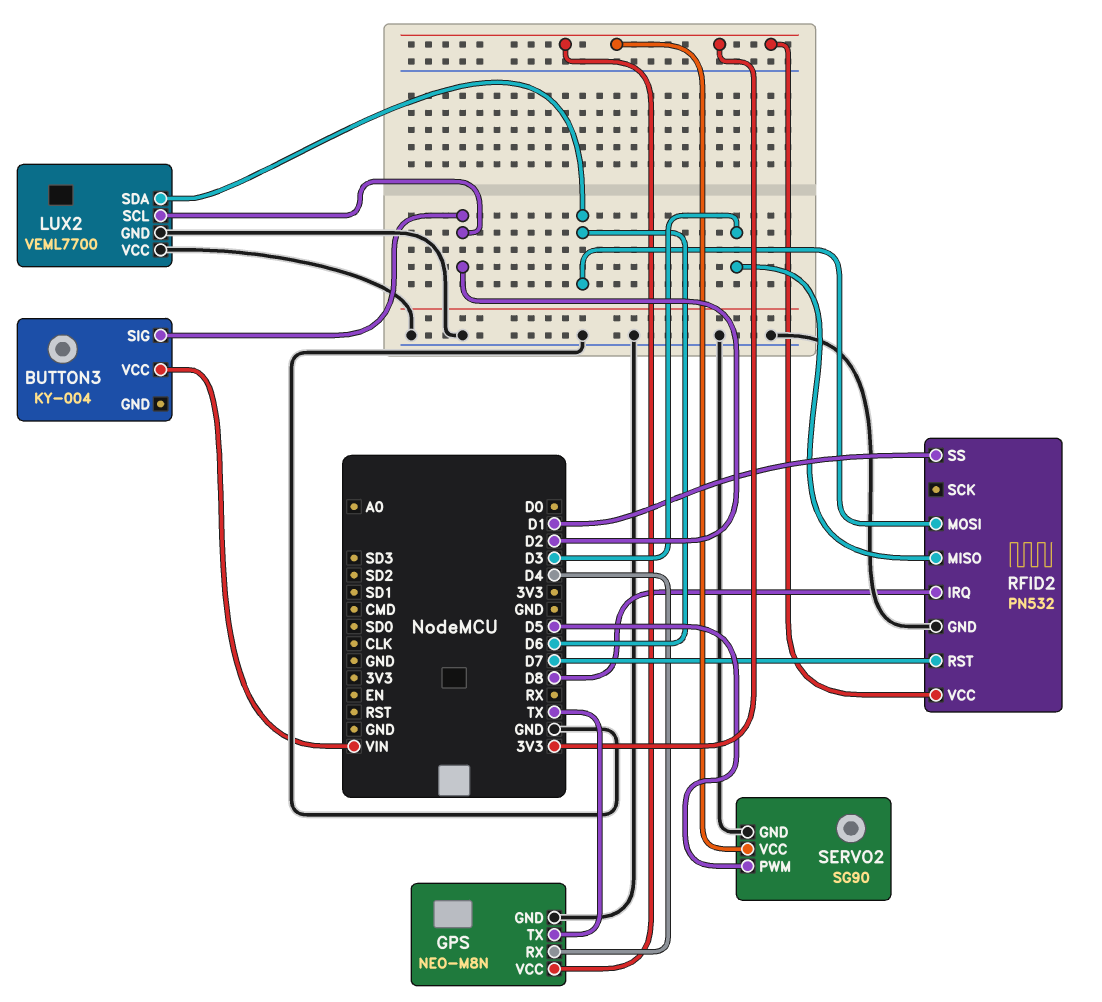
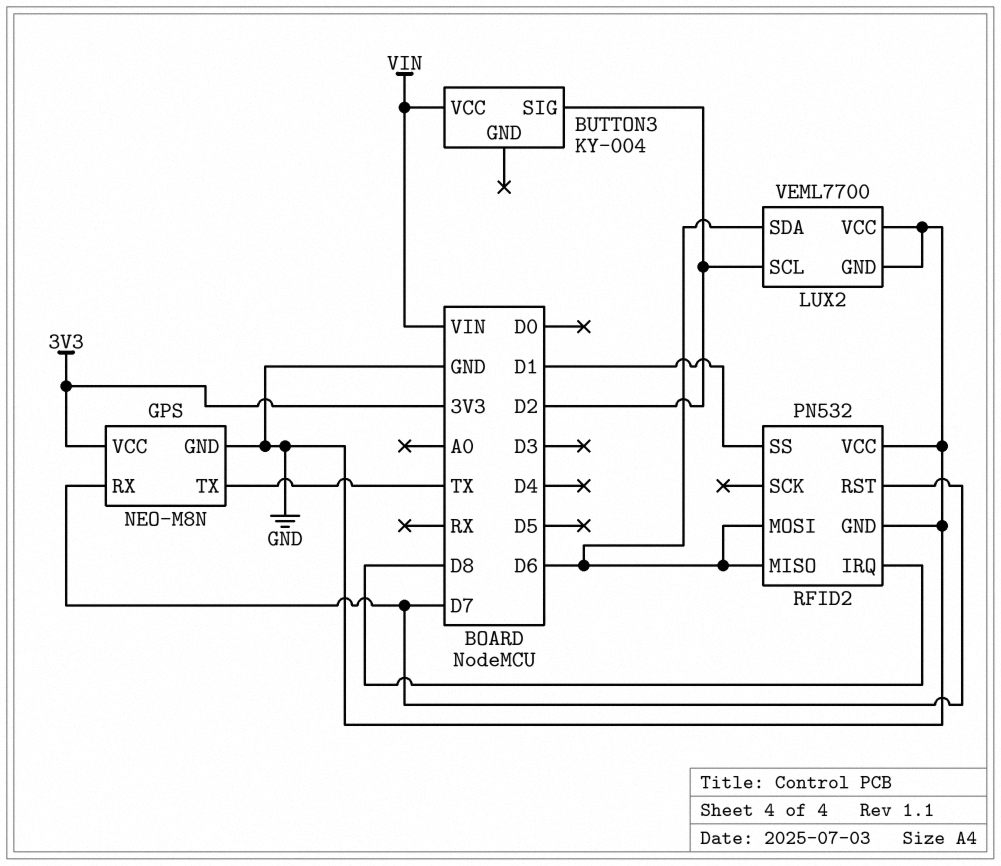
GPS pin RX: D4 -> D7
RFID2 pin MISO: D3 -> D6
RFID2 pin VCC: 3V3 -> GND
SERVO2: SG90 -> none
SERVO2 pin GND: GND -> none
SERVO2 pin PWM: D5 -> none
SERVO2 pin VCC: 3V3 -> none

